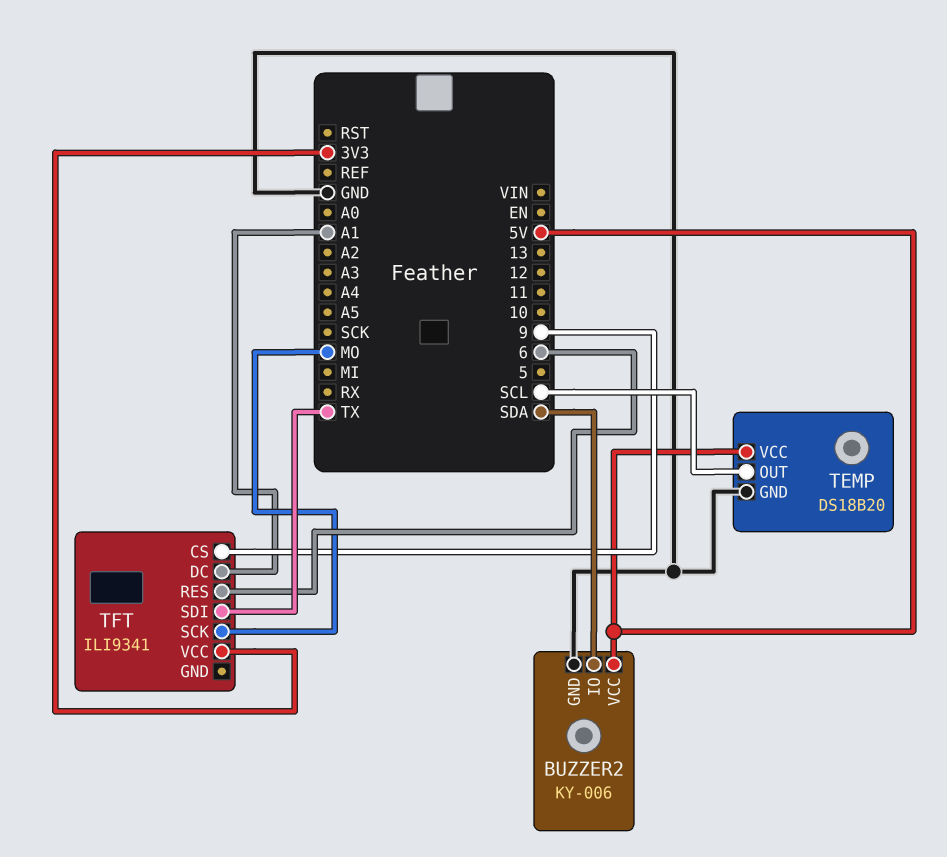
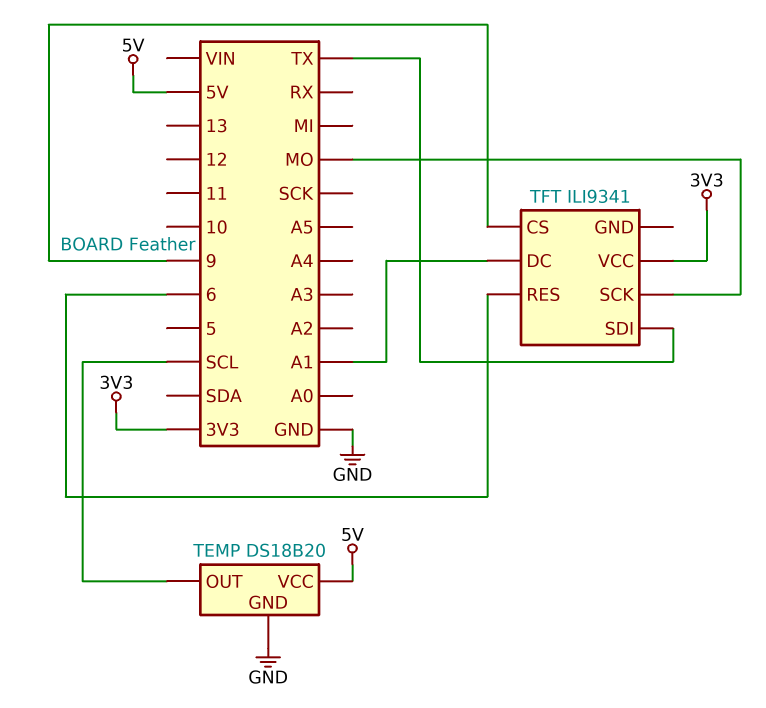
BUZZER2: KY-006 -> none
BUZZER2 pin GND: GND -> none
BUZZER2 pin IO: SDA -> none
BUZZER2 pin VCC: 5V -> none

